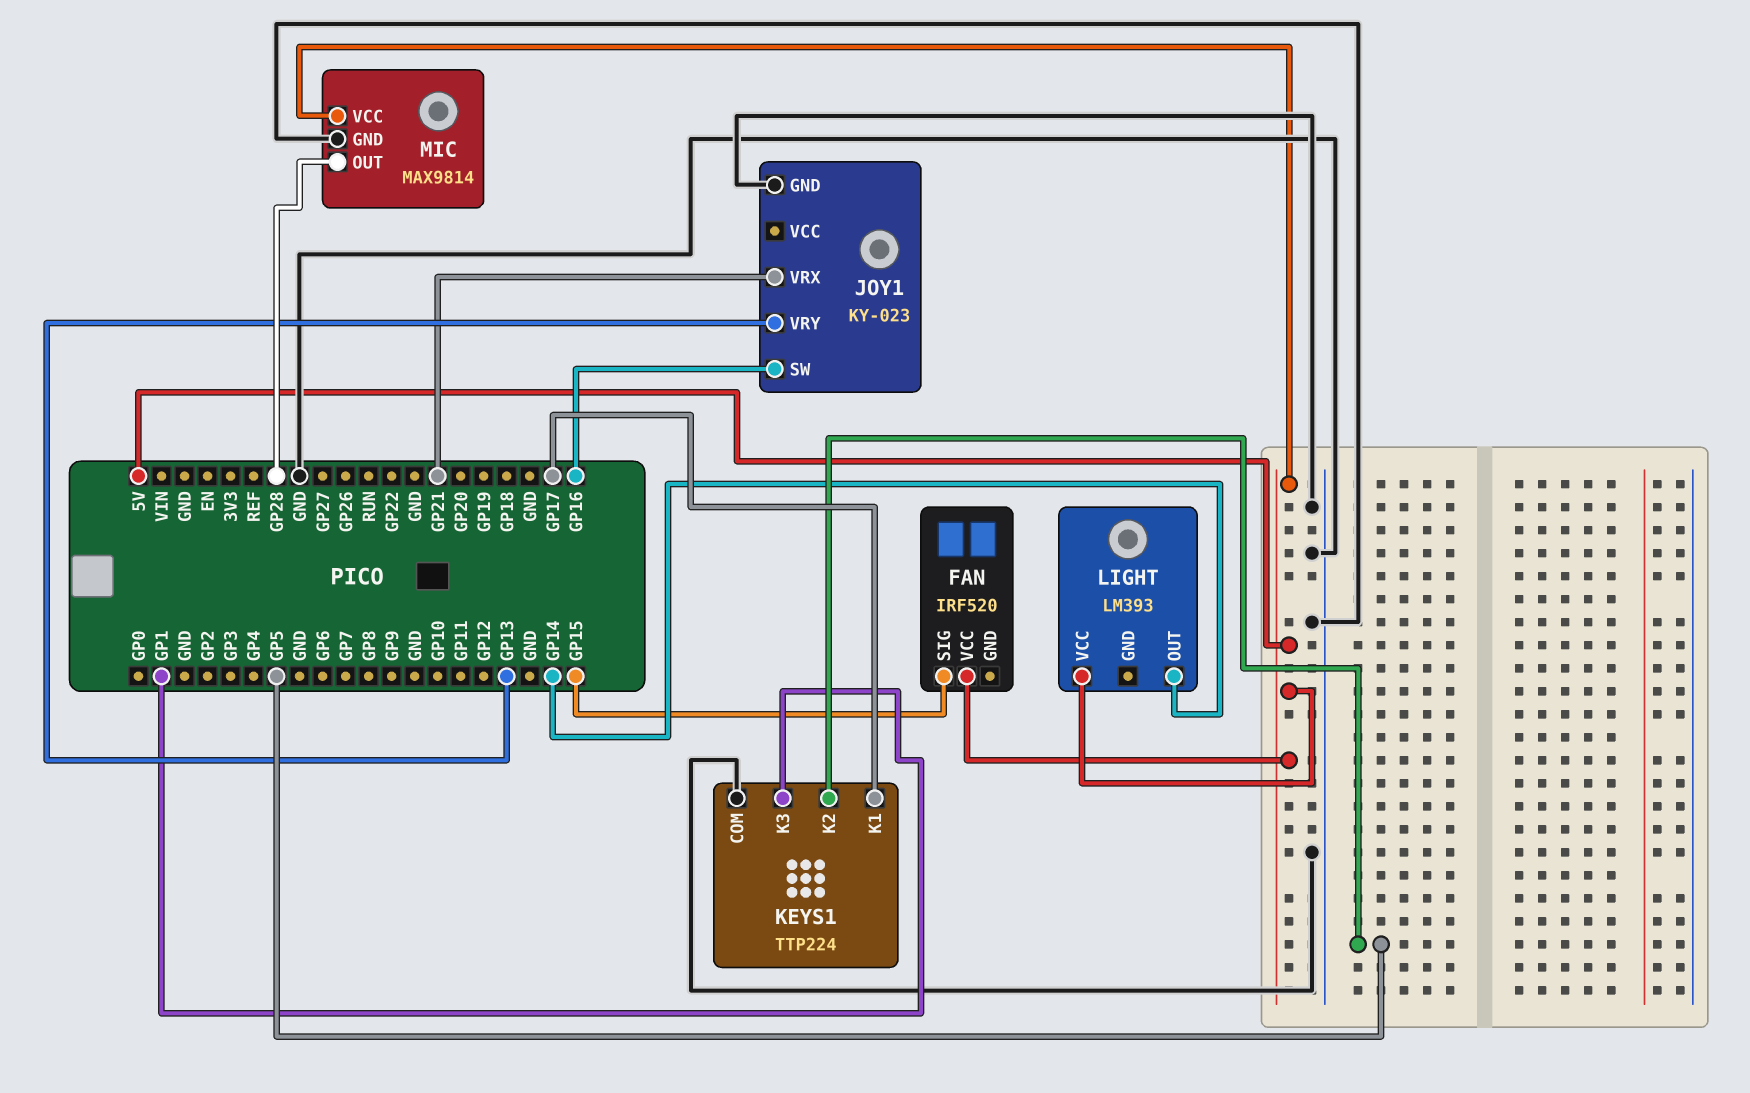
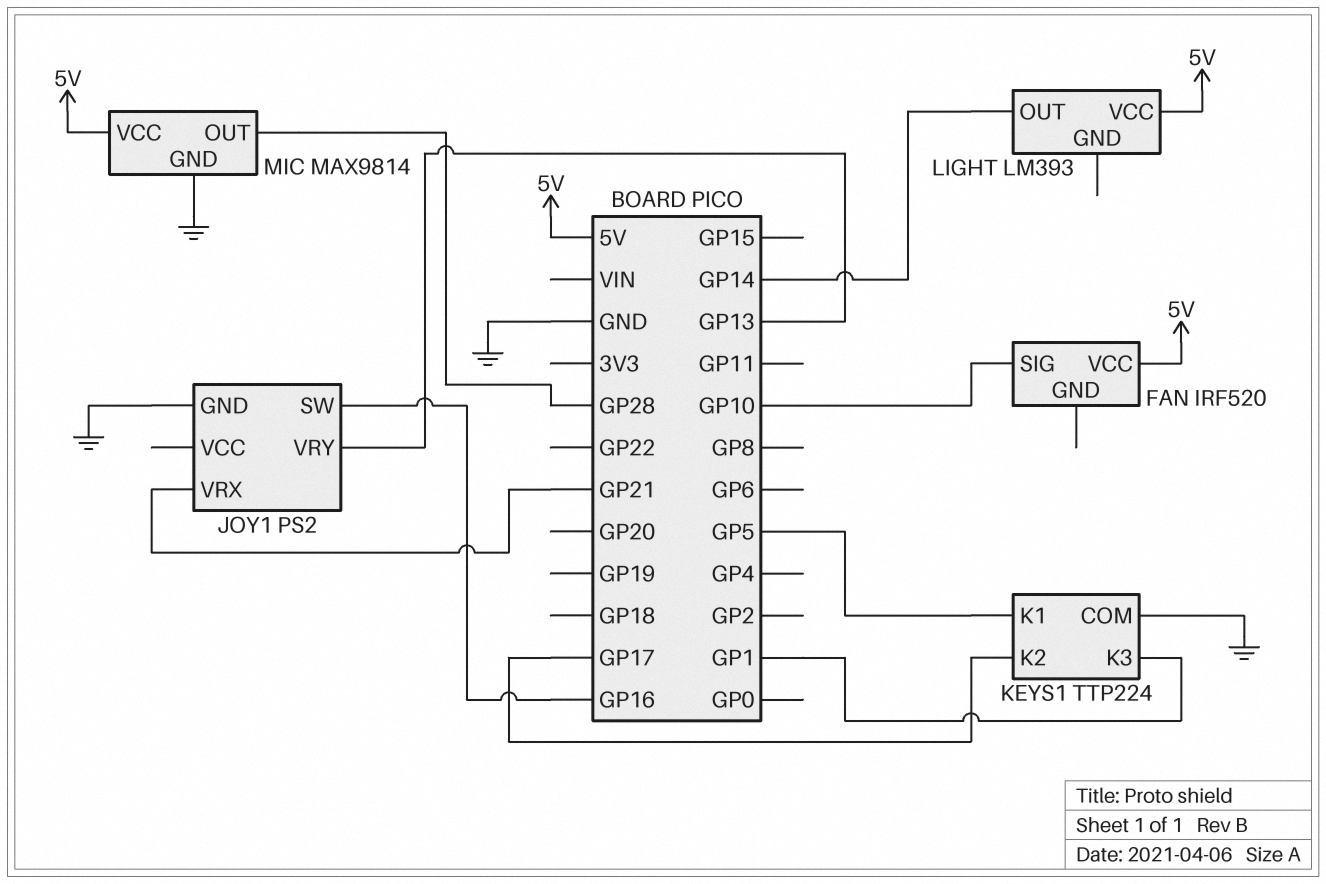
FAN pin SIG: GP15 -> GP10
JOY1: KY-023 -> PS2
KEYS1 pin K1: GP17 -> GP5
KEYS1 pin K2: GP5 -> GP17

